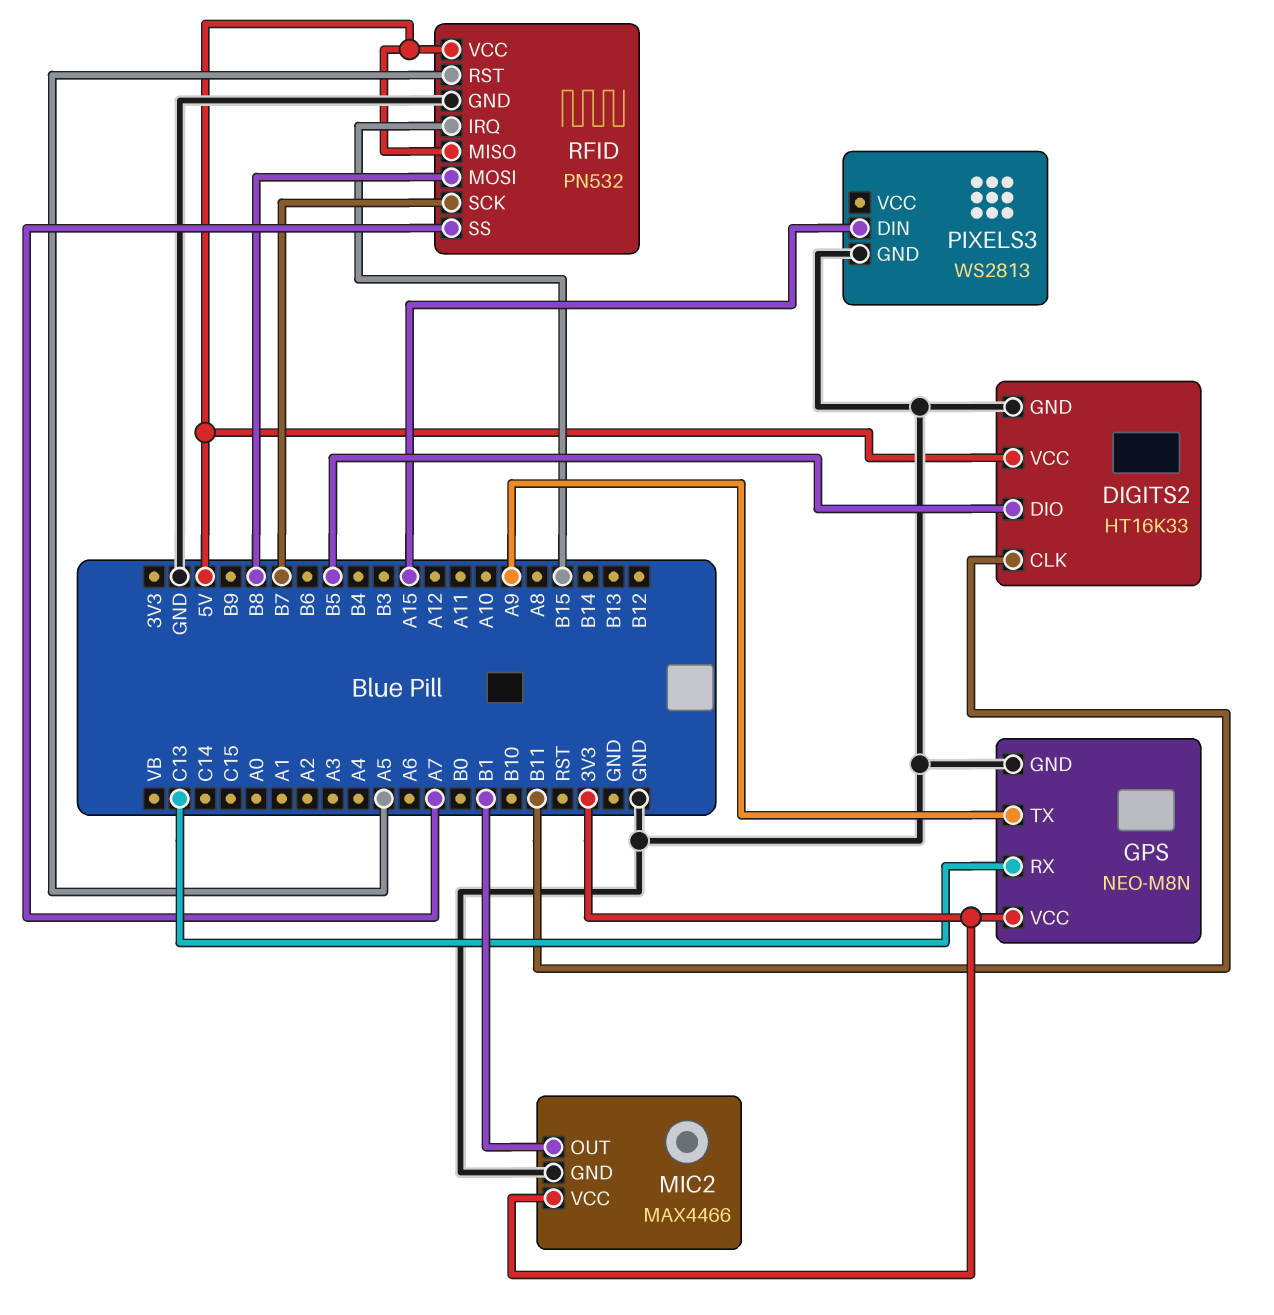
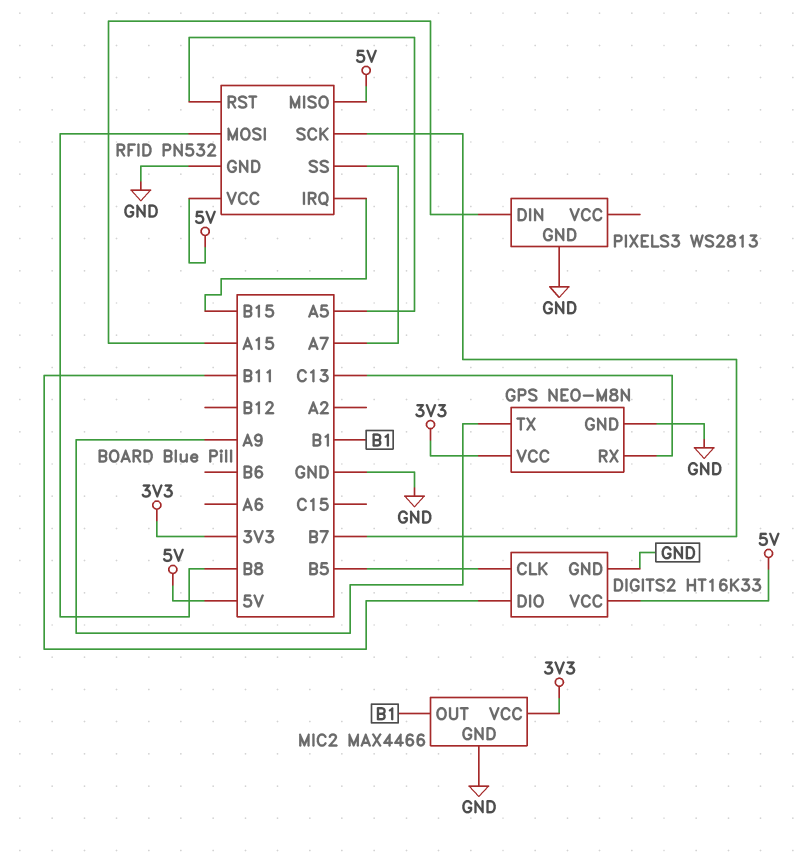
DIGITS2 pin CLK: B11 -> B5
DIGITS2 pin DIO: B5 -> B11

